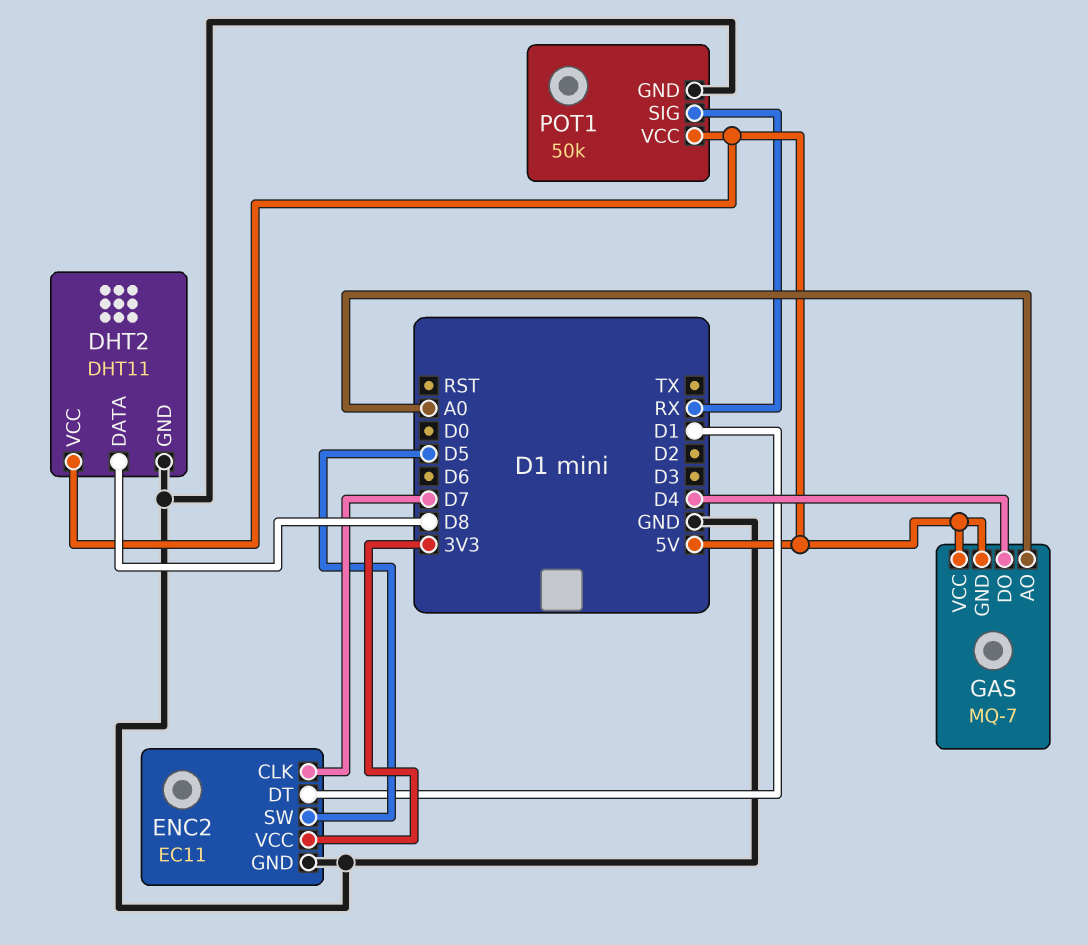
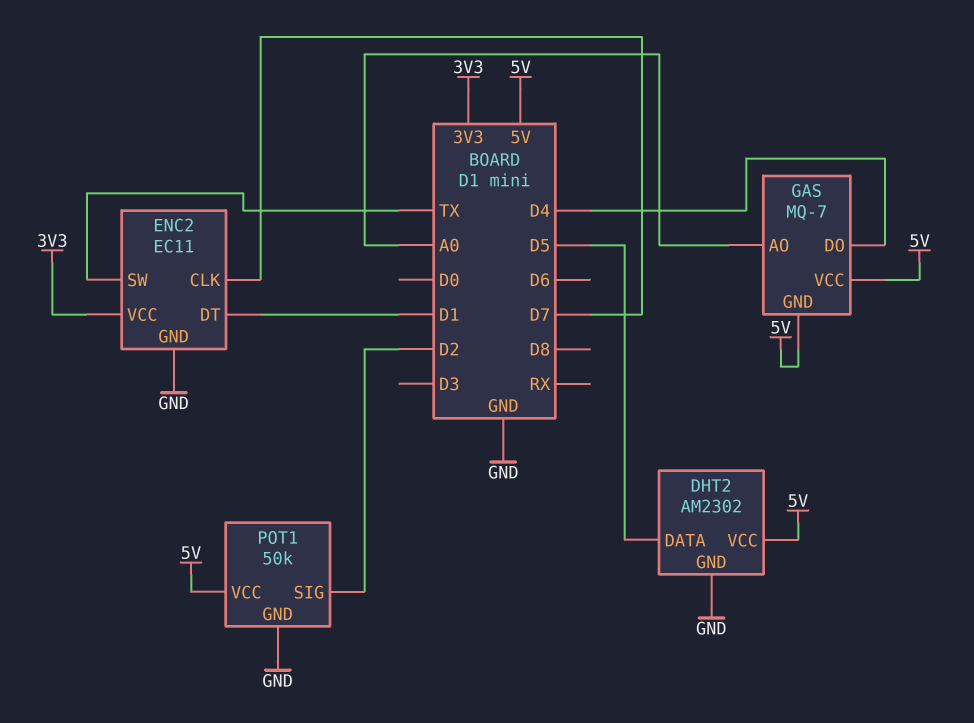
DHT2: DHT11 -> AM2302
DHT2 pin DATA: D8 -> D5
ENC2 pin SW: D5 -> TX
POT1 pin SIG: RX -> D2

